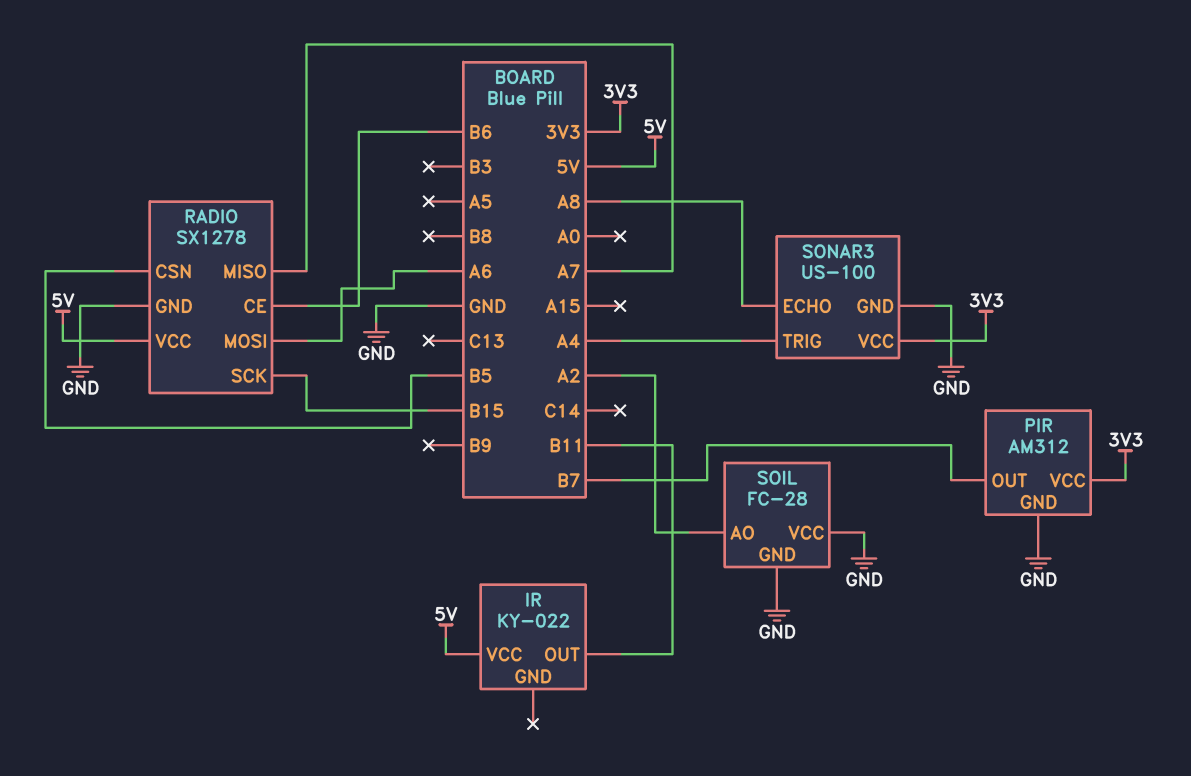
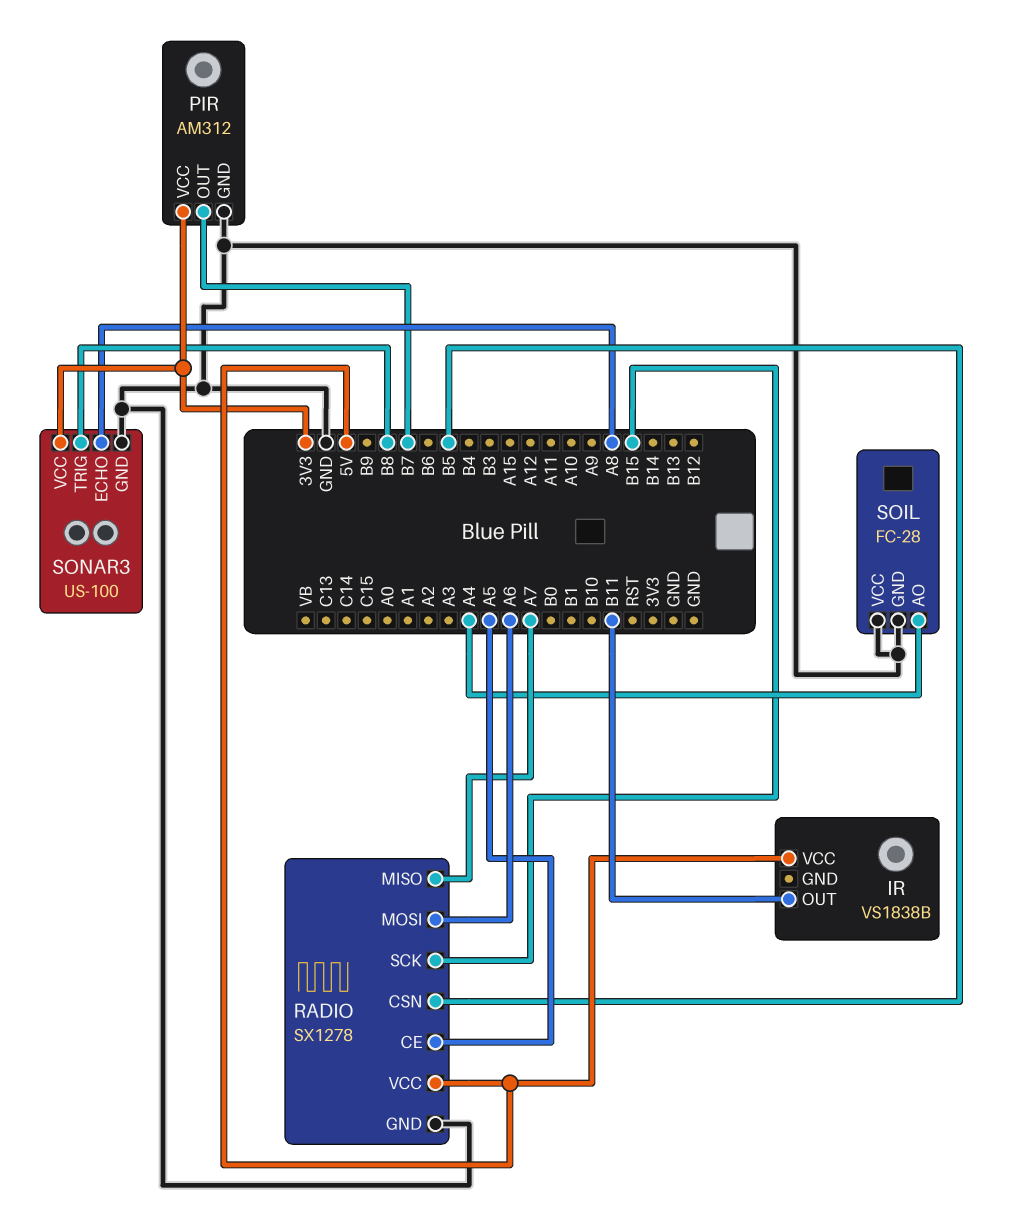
IR: KY-022 -> VS1838B
RADIO pin CE: B6 -> A5
SOIL pin AO: A2 -> A4
SONAR3 pin TRIG: A4 -> B8

